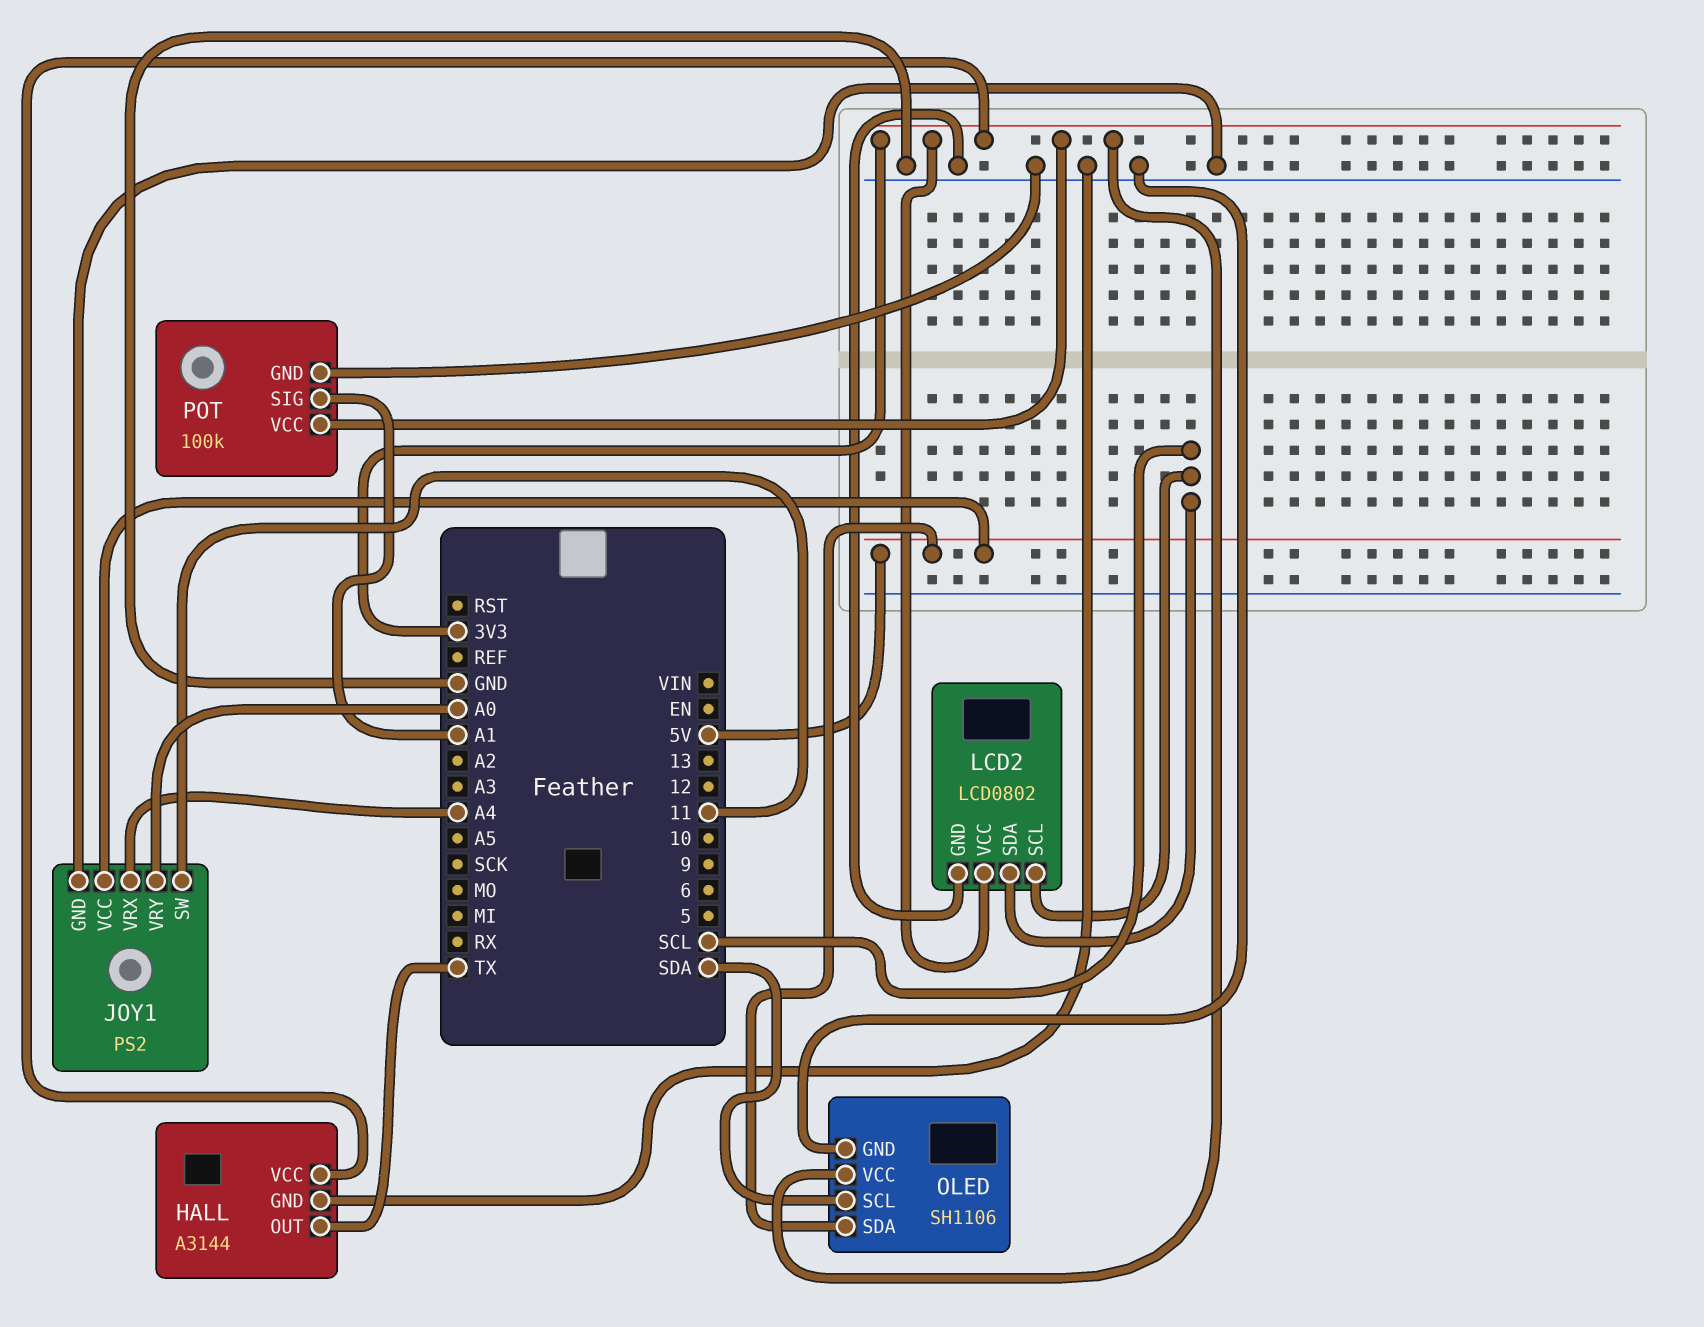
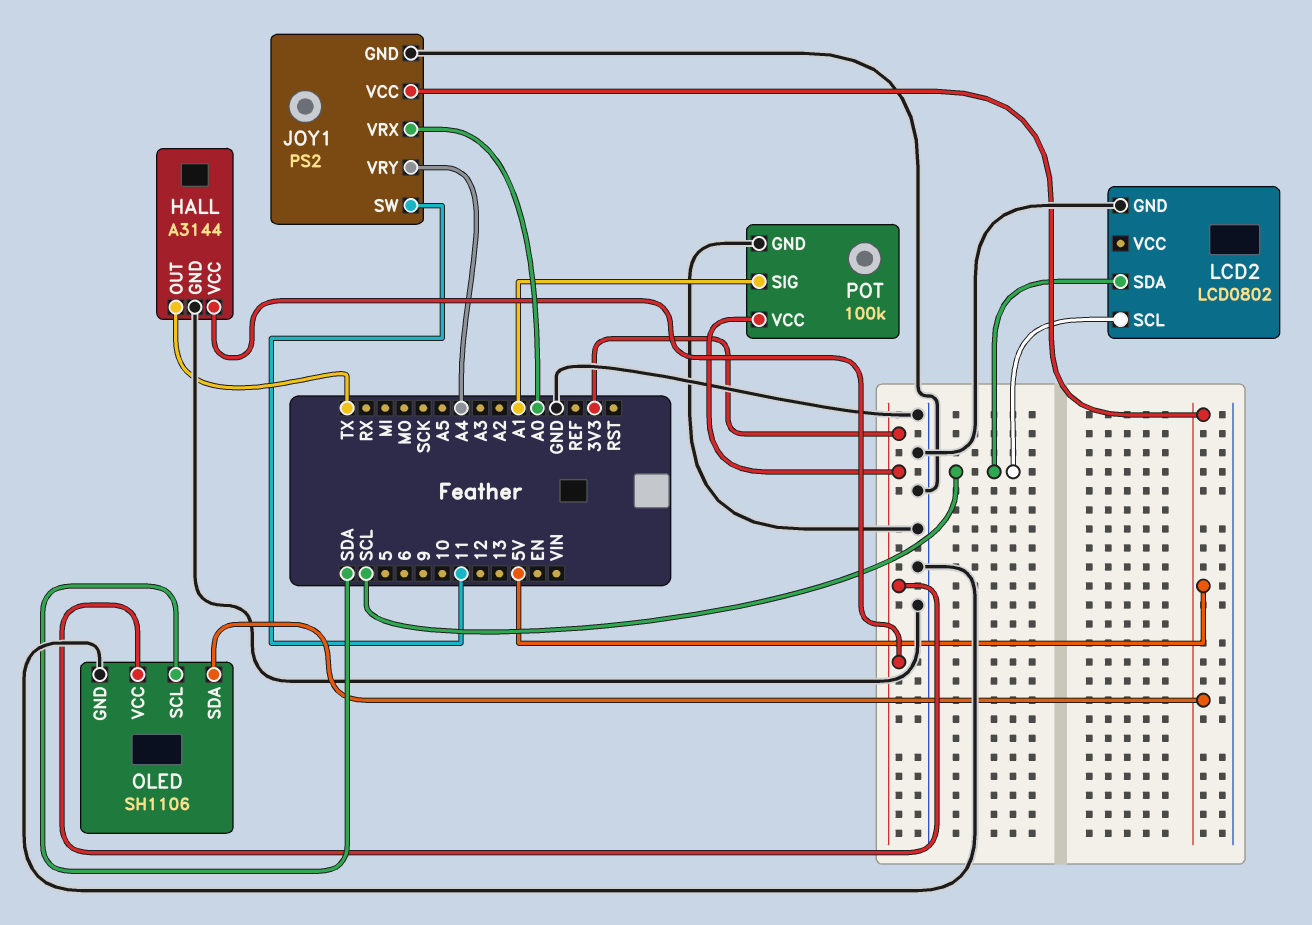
JOY1 pin VRX: A4 -> A0
JOY1 pin VRY: A0 -> A4
LCD2 pin VCC: 3V3 -> none

